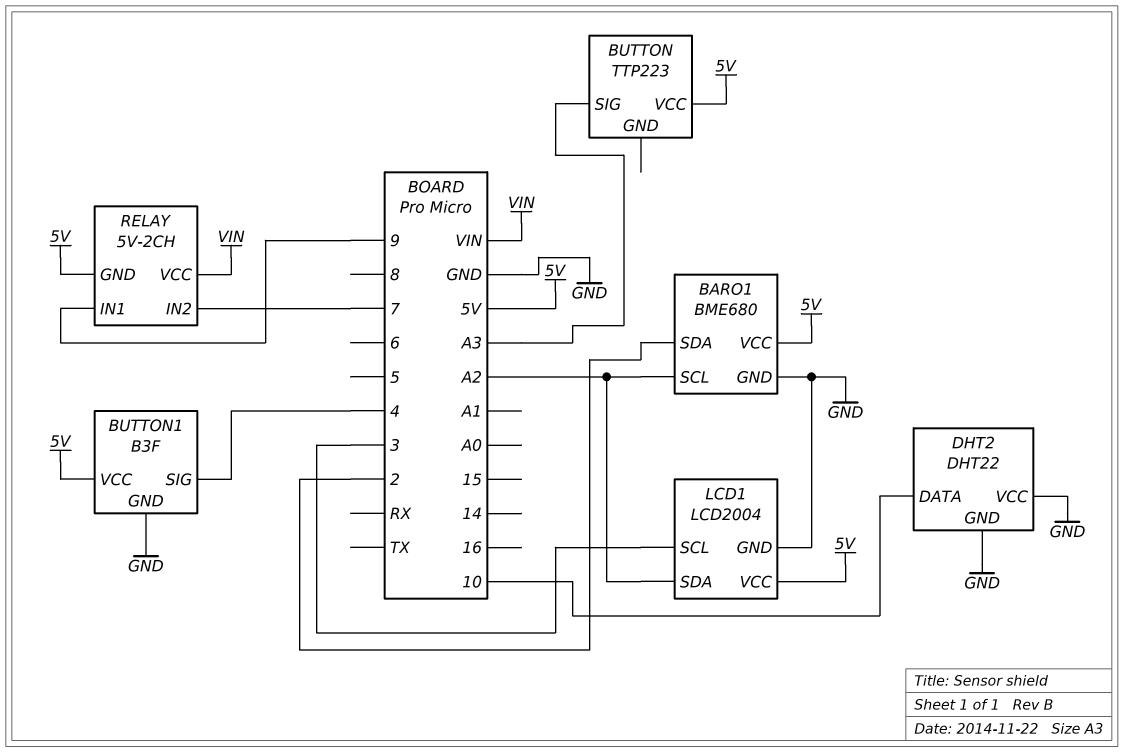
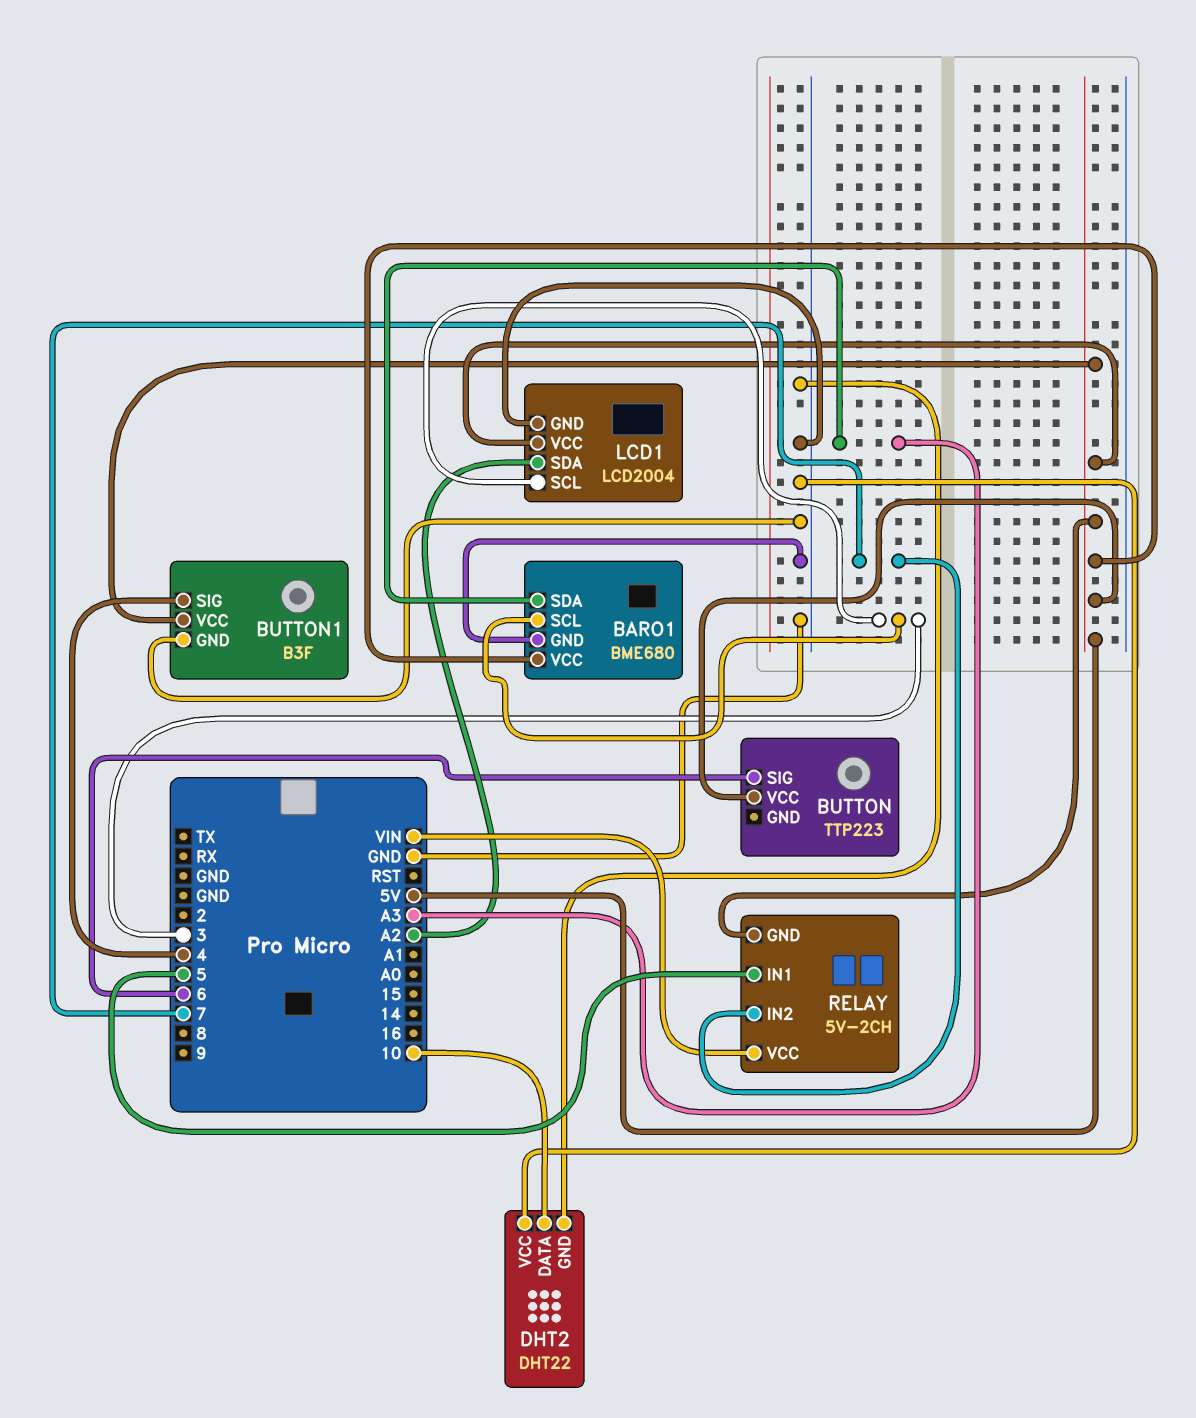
BARO1 pin SCL: A2 -> 3
BARO1 pin SDA: 2 -> A3
BUTTON pin SIG: A3 -> 6
RELAY pin IN1: 9 -> 5

